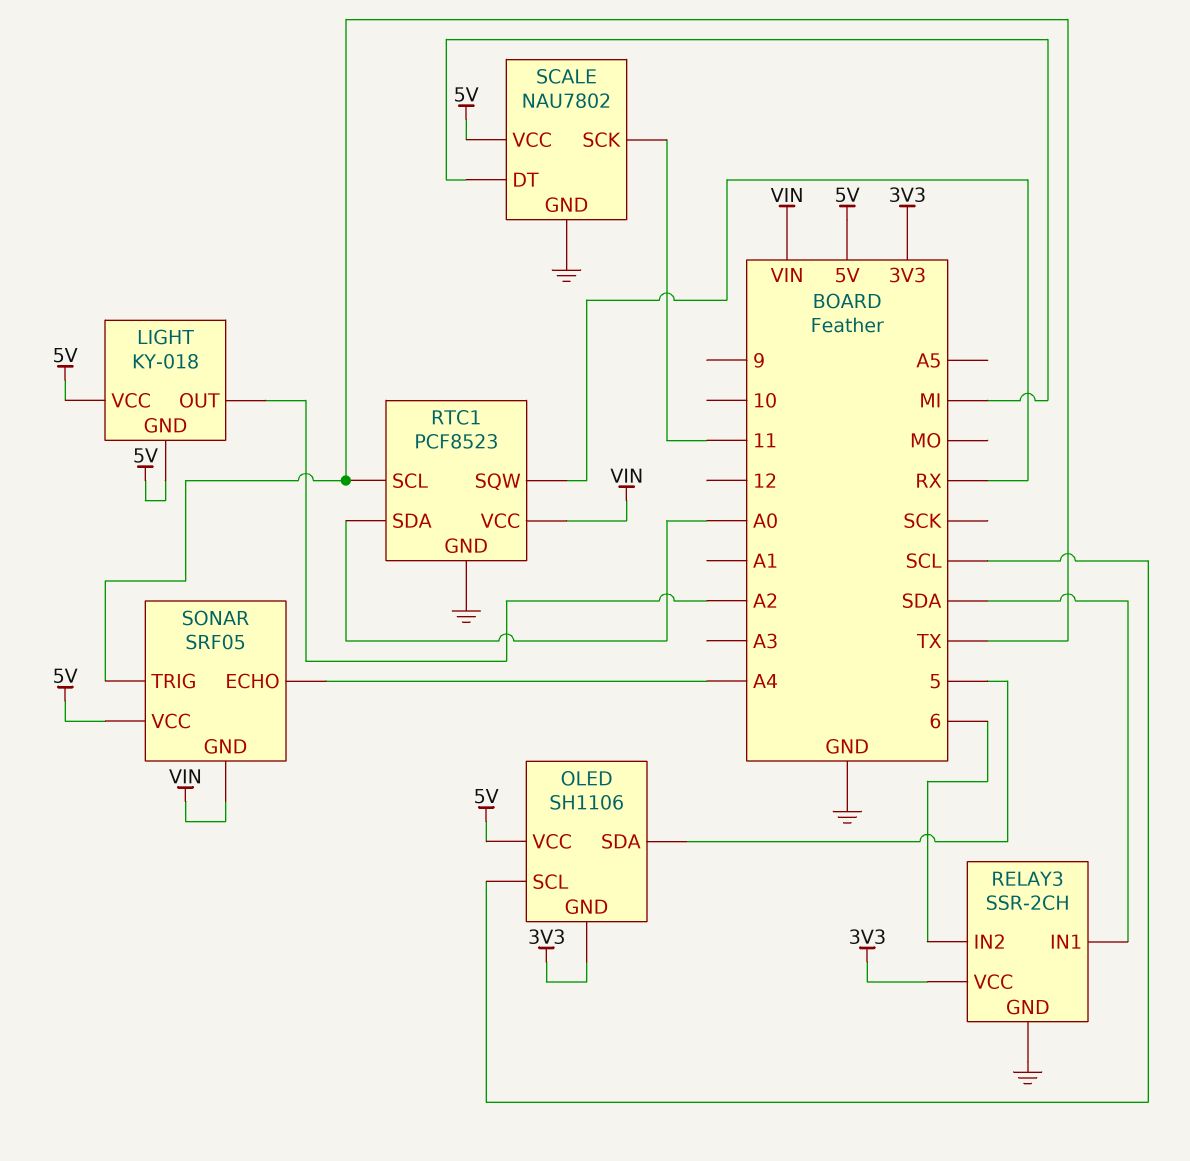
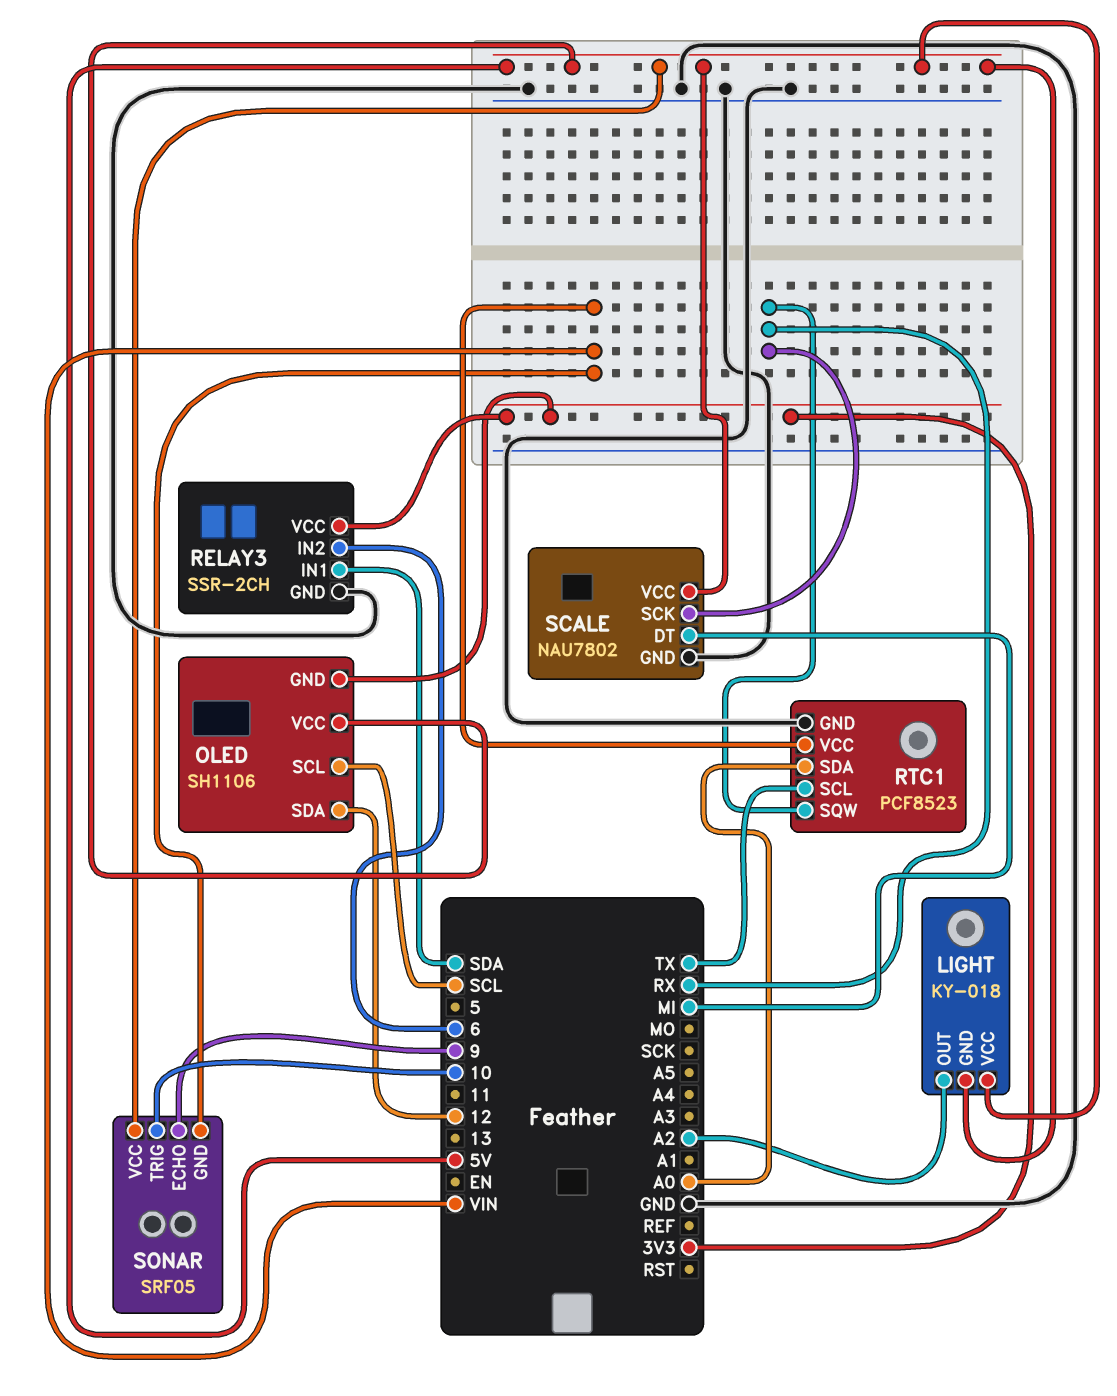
OLED pin SDA: 5 -> 12
SCALE pin SCK: 11 -> RX
SONAR pin ECHO: A4 -> 9
SONAR pin TRIG: TX -> 10

